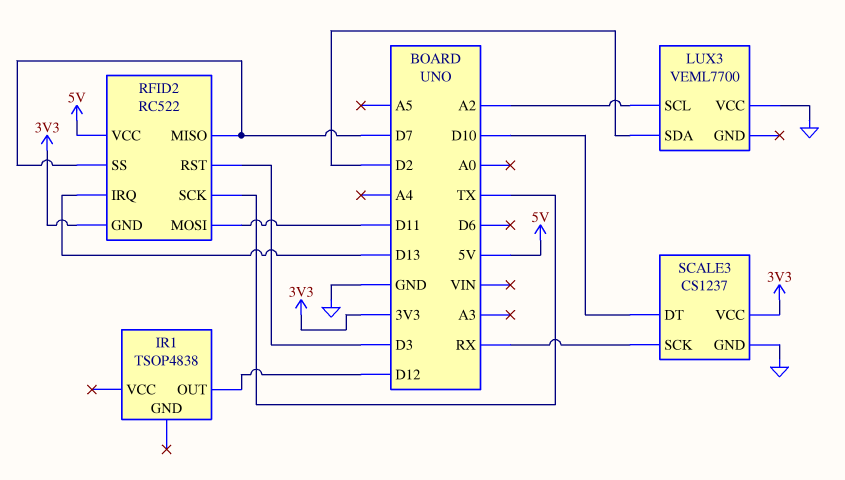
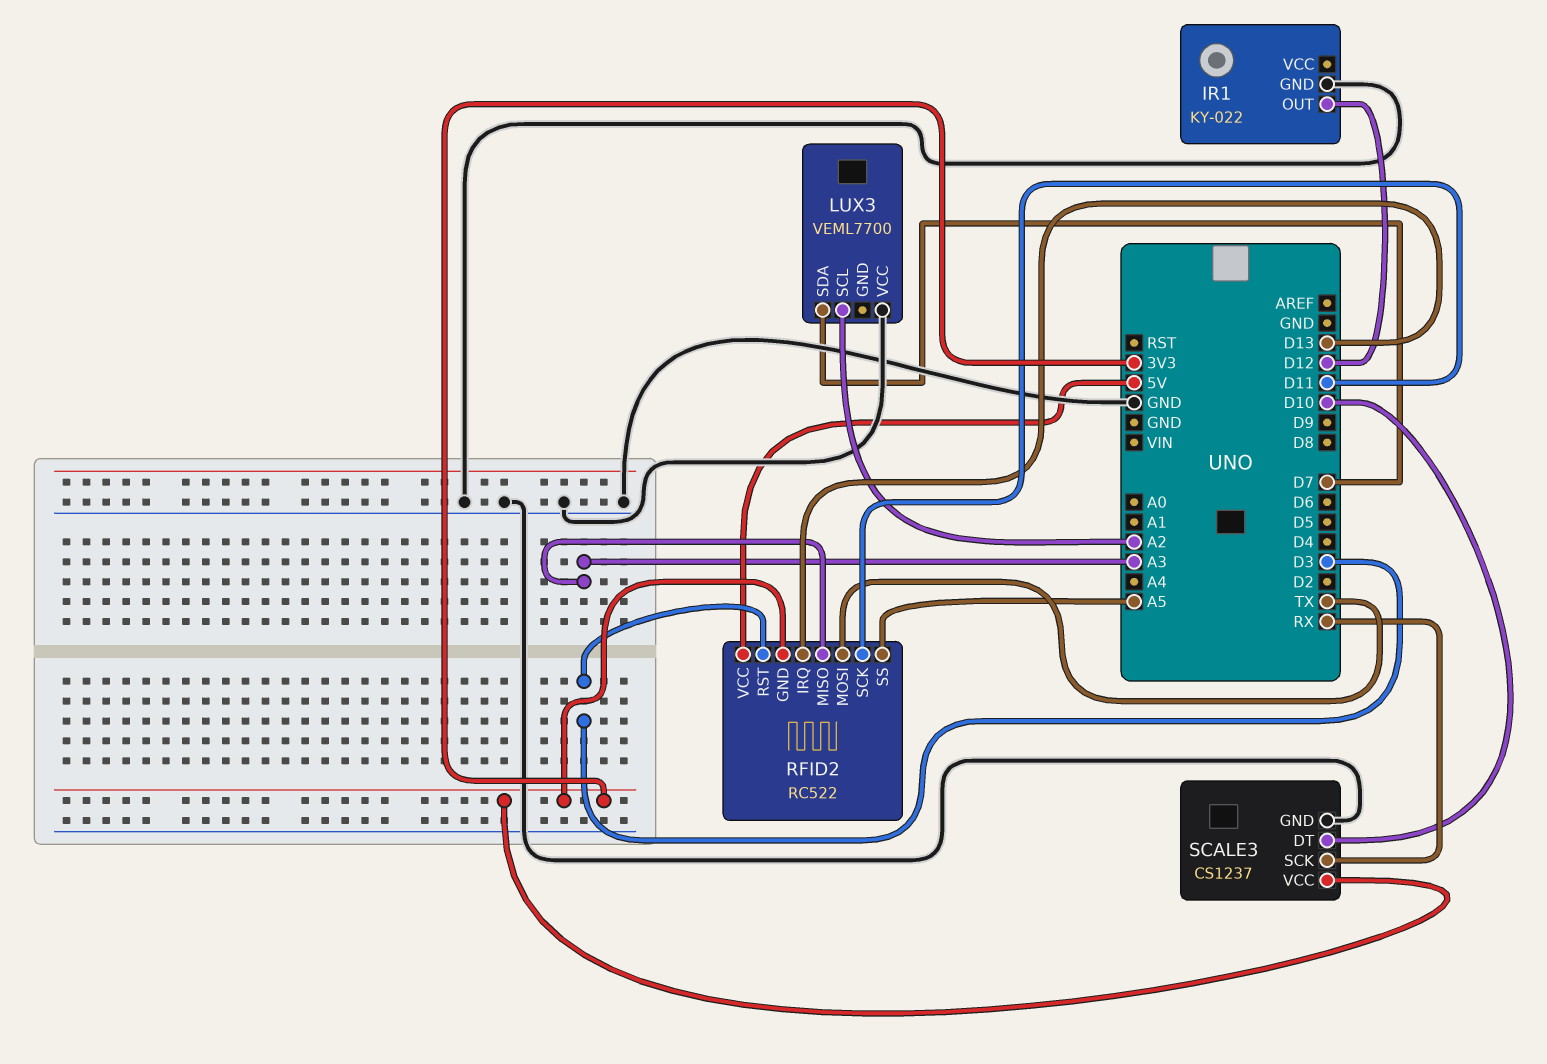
IR1: TSOP4838 -> KY-022
IR1 pin GND: none -> GND
LUX3 pin SDA: D2 -> D7
RFID2 pin MISO: D7 -> A3
RFID2 pin MOSI: D11 -> TX
RFID2 pin SCK: TX -> D11
RFID2 pin SS: D7 -> A5

